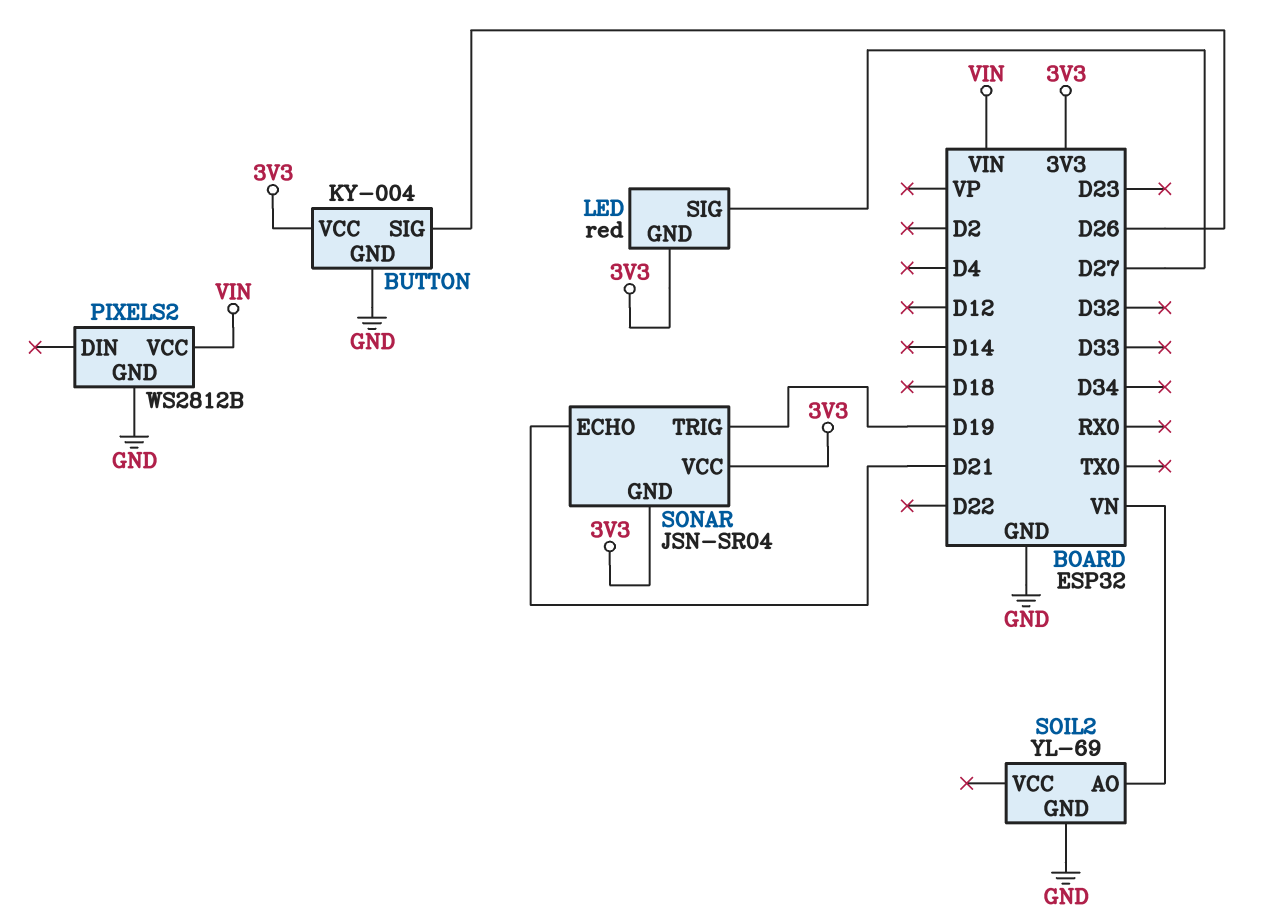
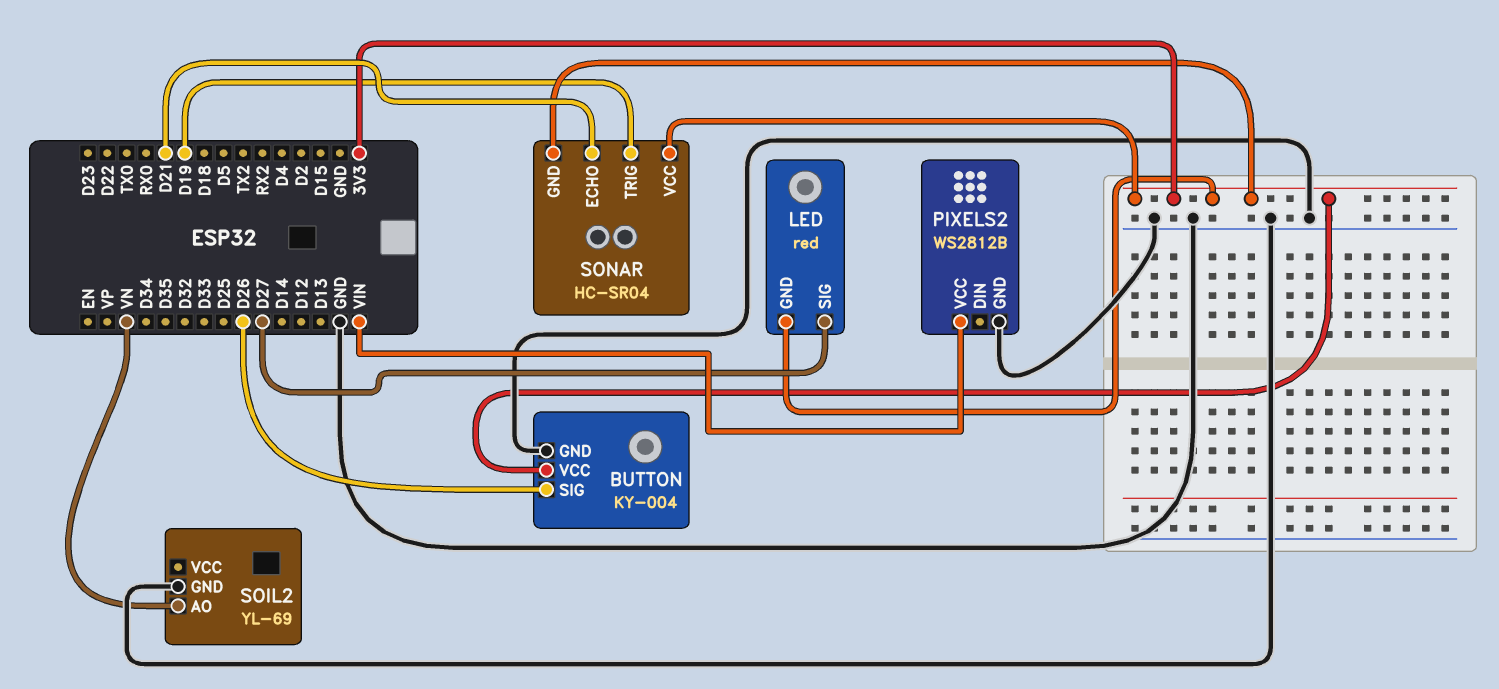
SONAR: JSN-SR04 -> HC-SR04

